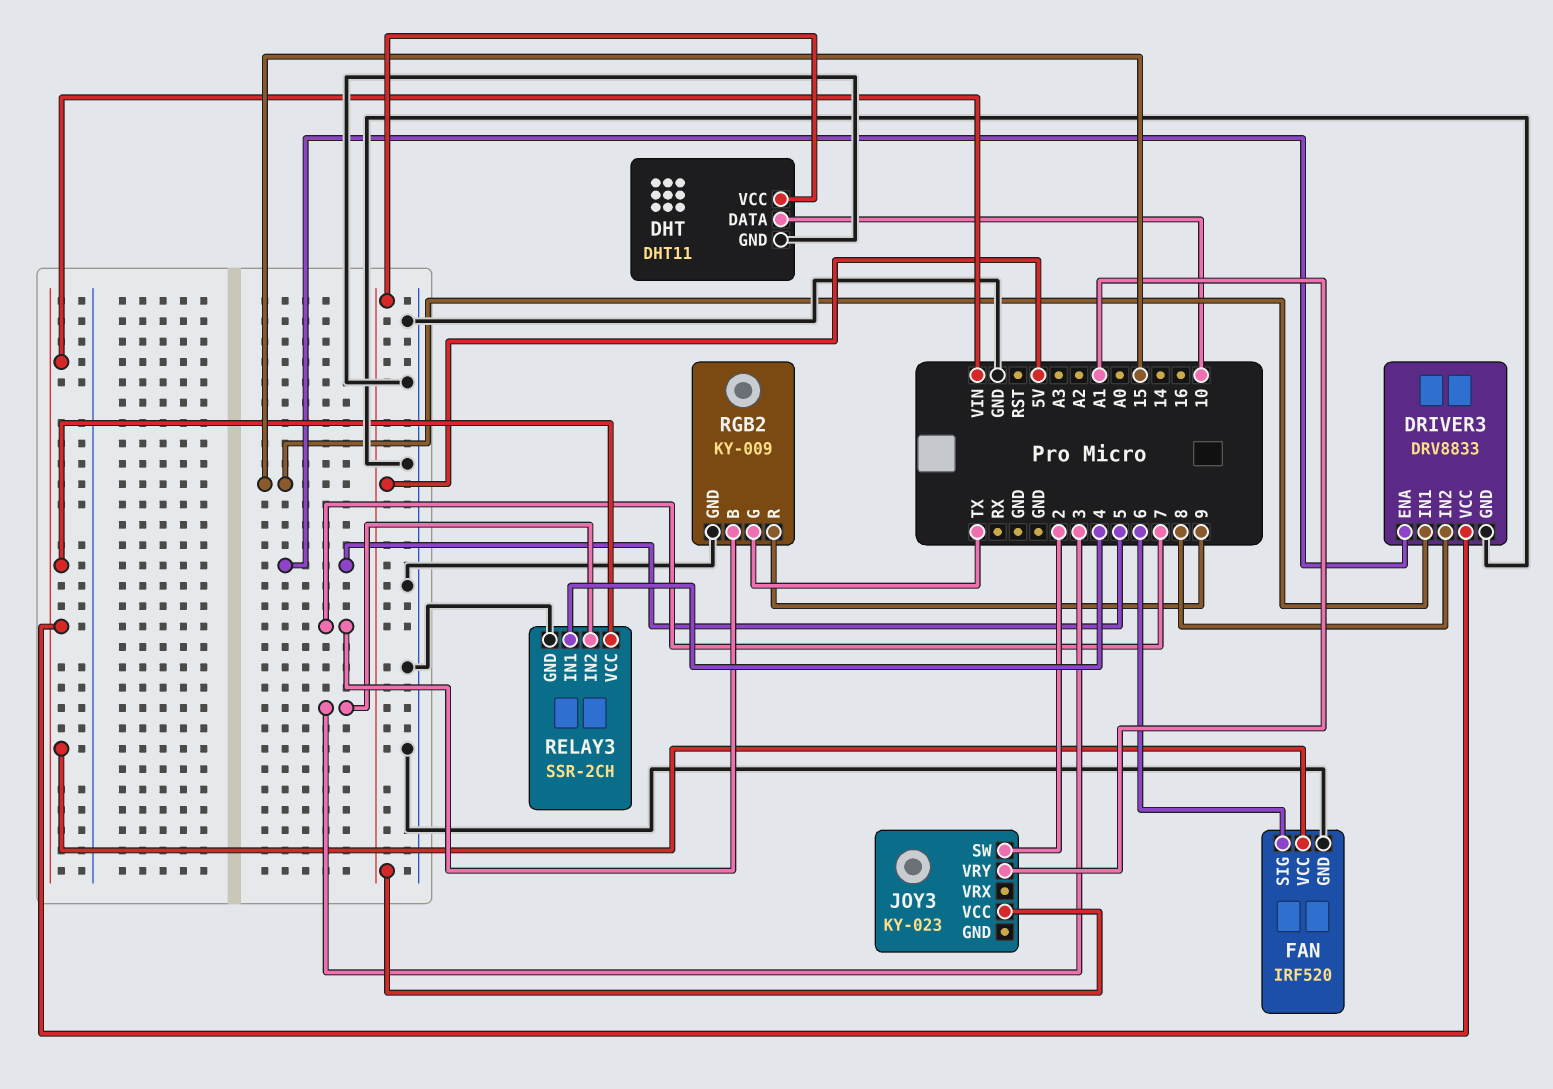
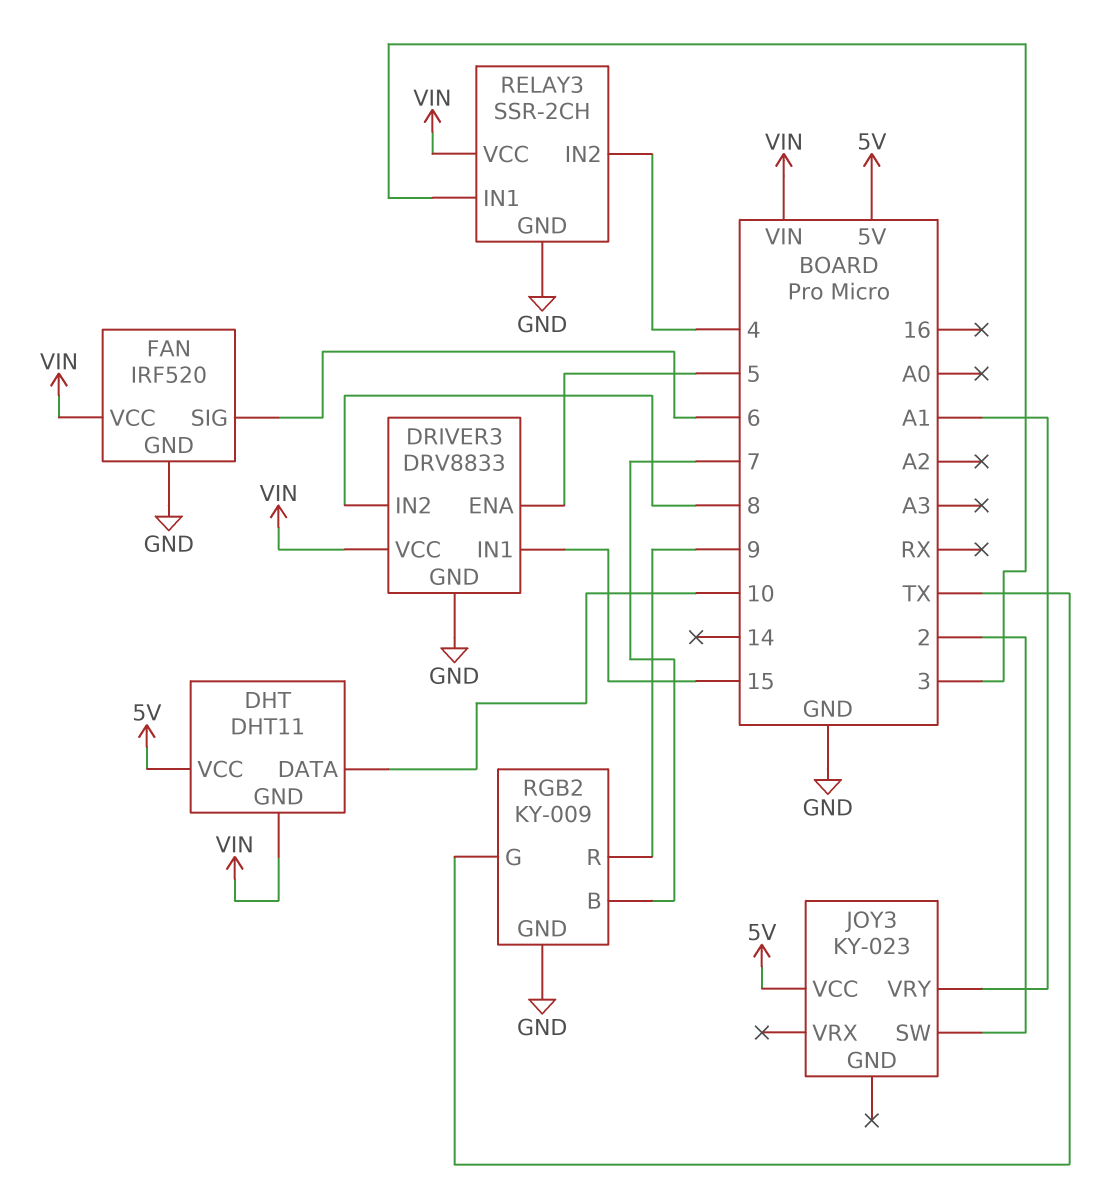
DHT pin GND: GND -> VIN
RELAY3 pin IN1: 4 -> 3
RELAY3 pin IN2: 3 -> 4

